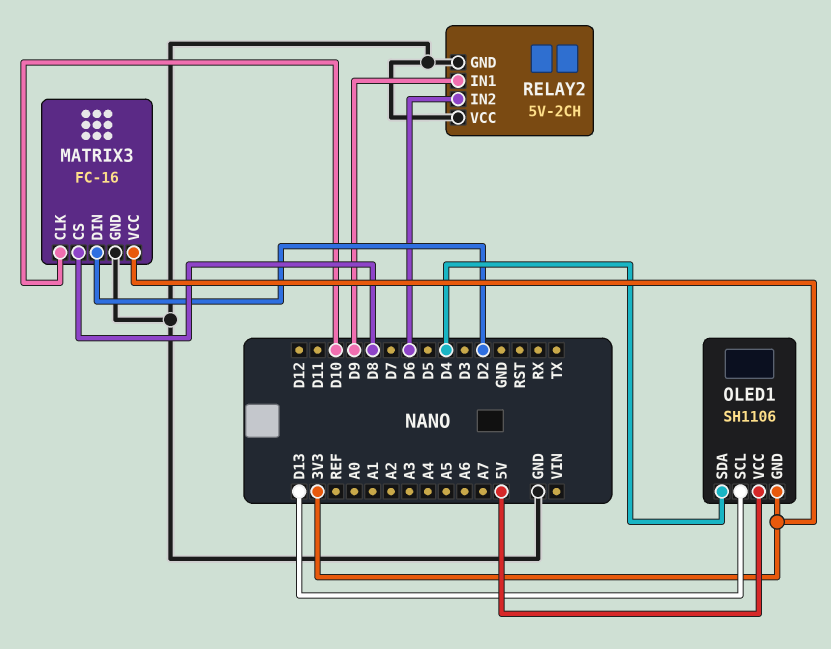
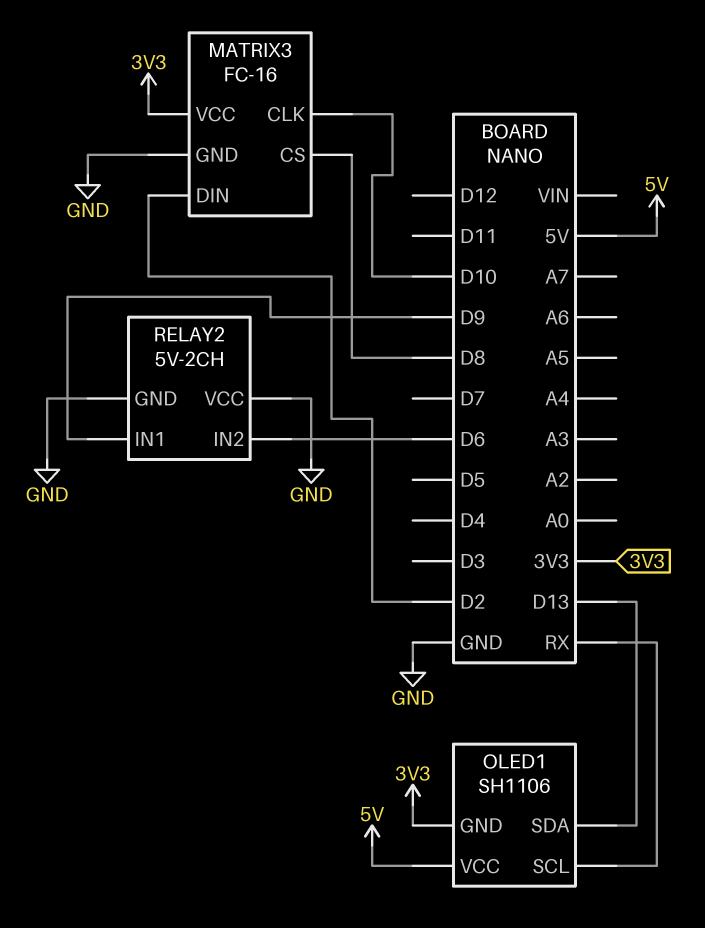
OLED1 pin SCL: D13 -> RX
OLED1 pin SDA: D4 -> D13

